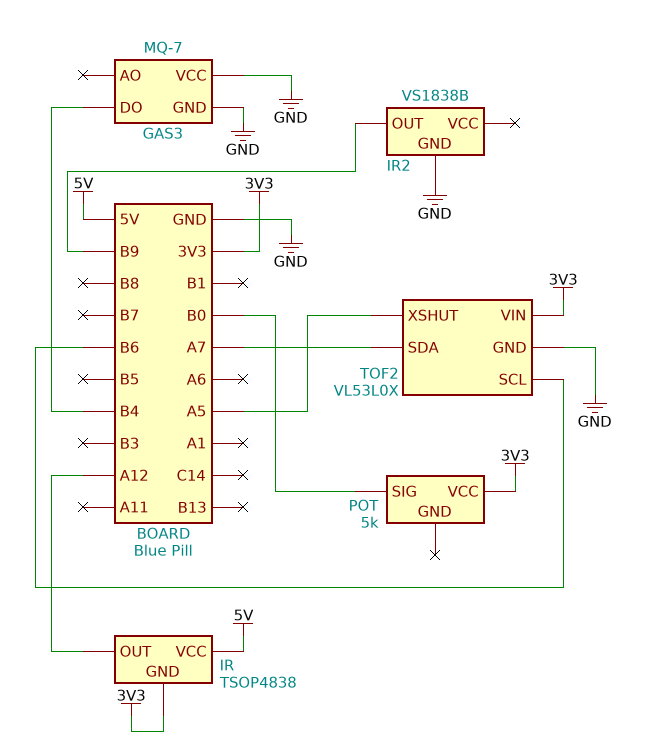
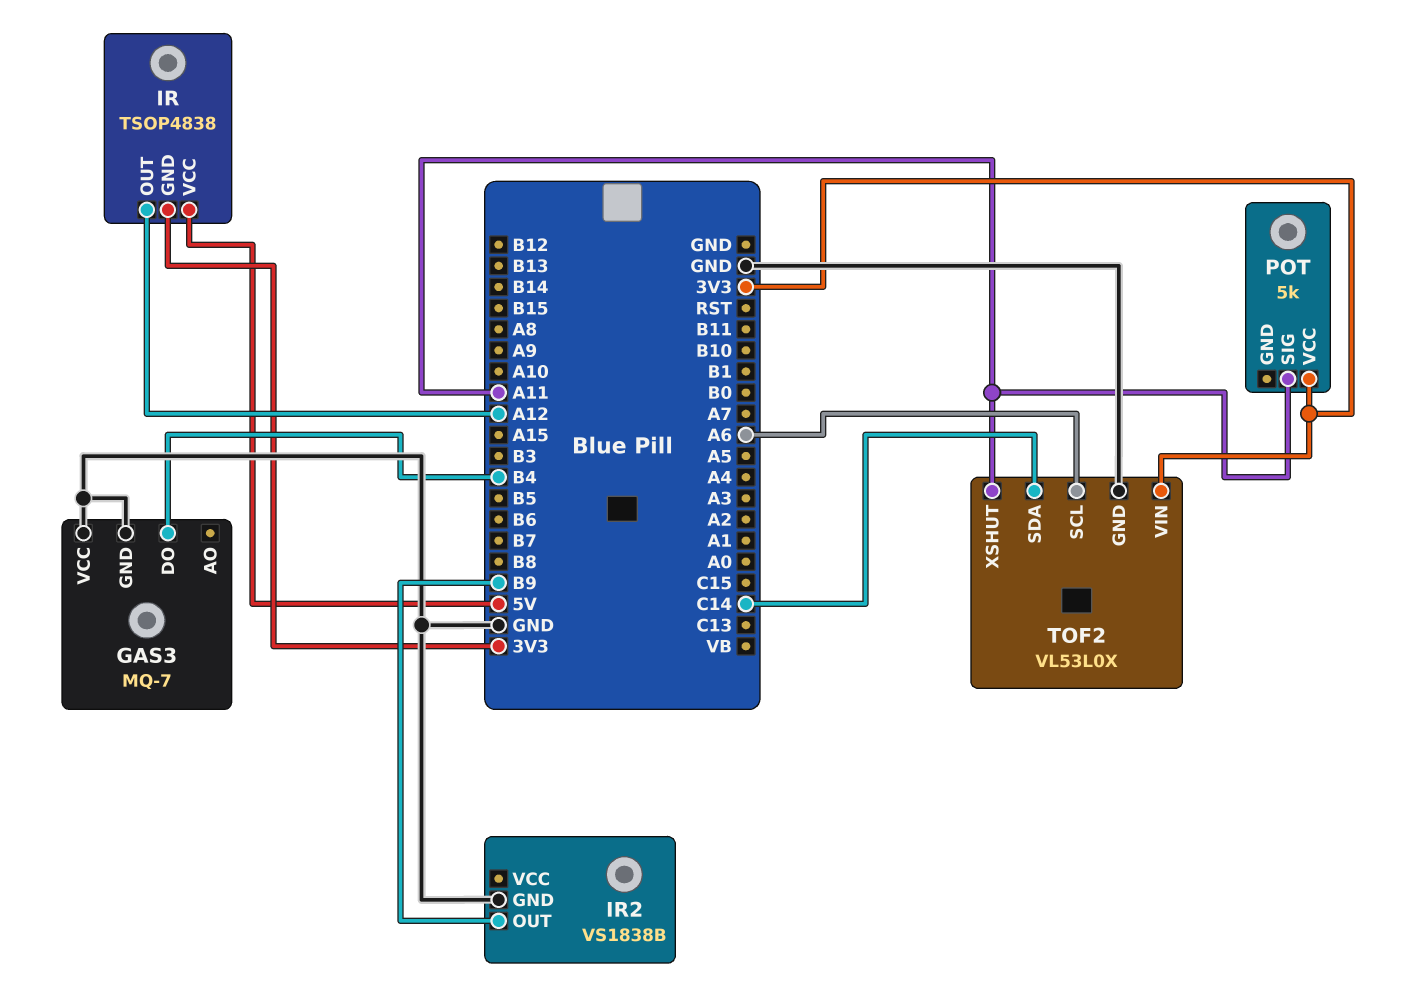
POT pin SIG: B0 -> A11
TOF2 pin SCL: B6 -> A6
TOF2 pin SDA: A7 -> C14
TOF2 pin XSHUT: A5 -> A11

